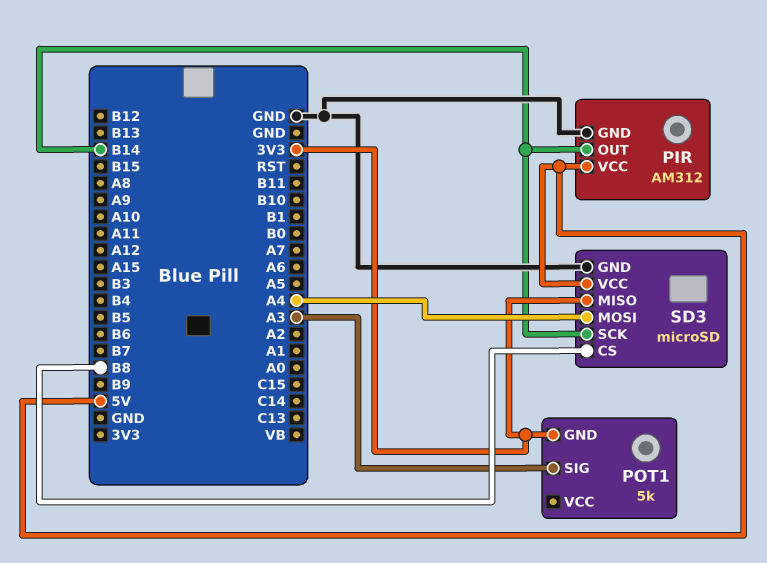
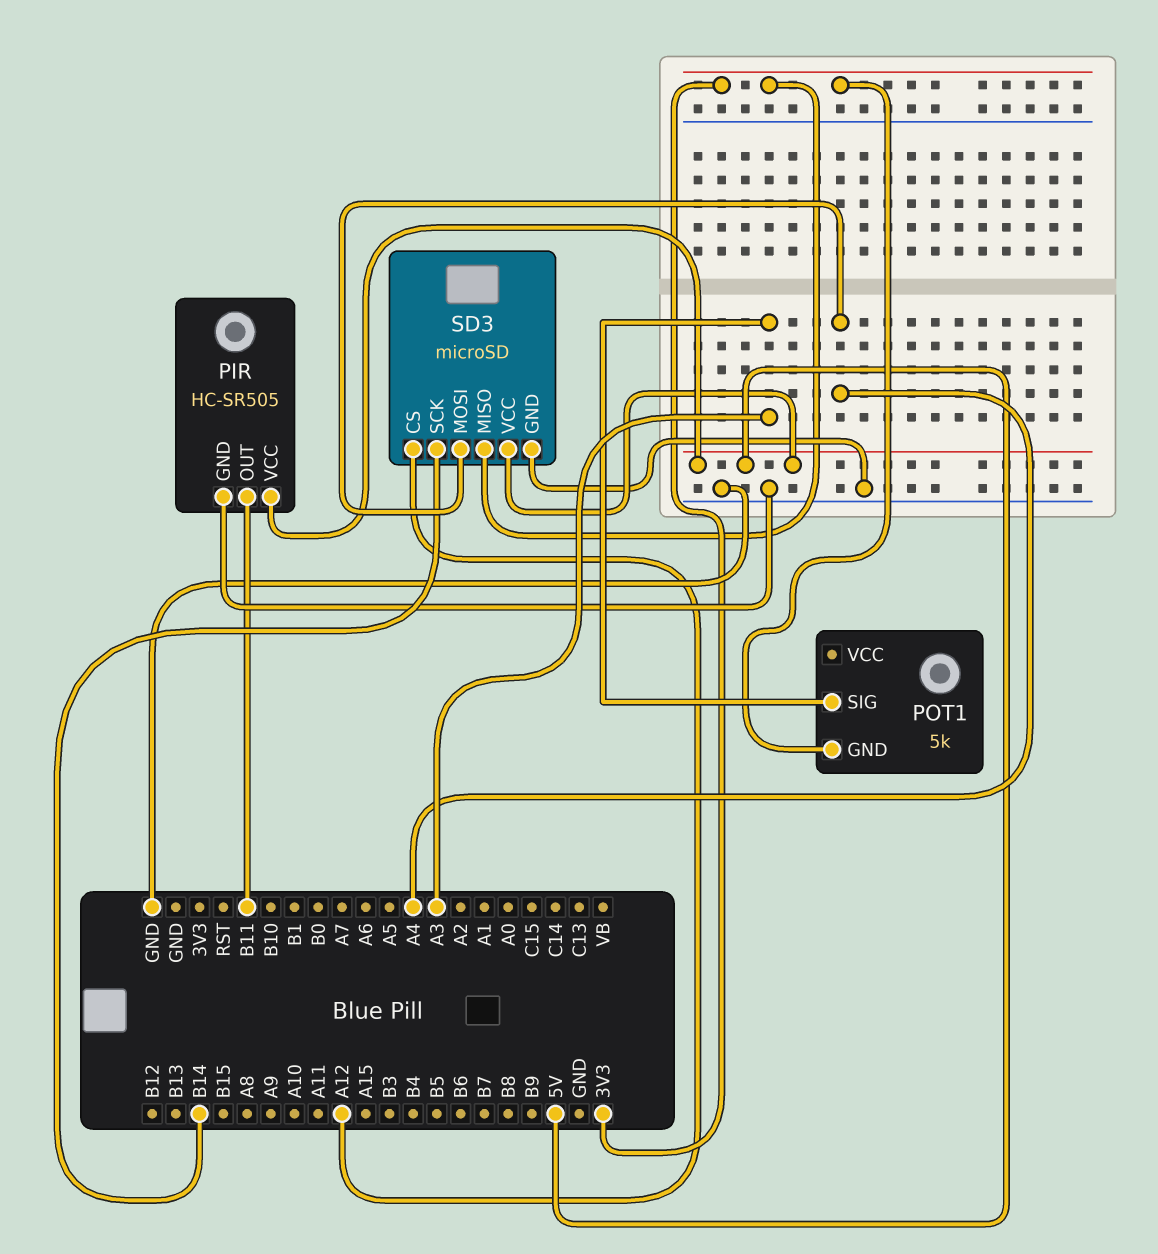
PIR: AM312 -> HC-SR505
PIR pin OUT: B14 -> B11
SD3 pin CS: B8 -> A12

